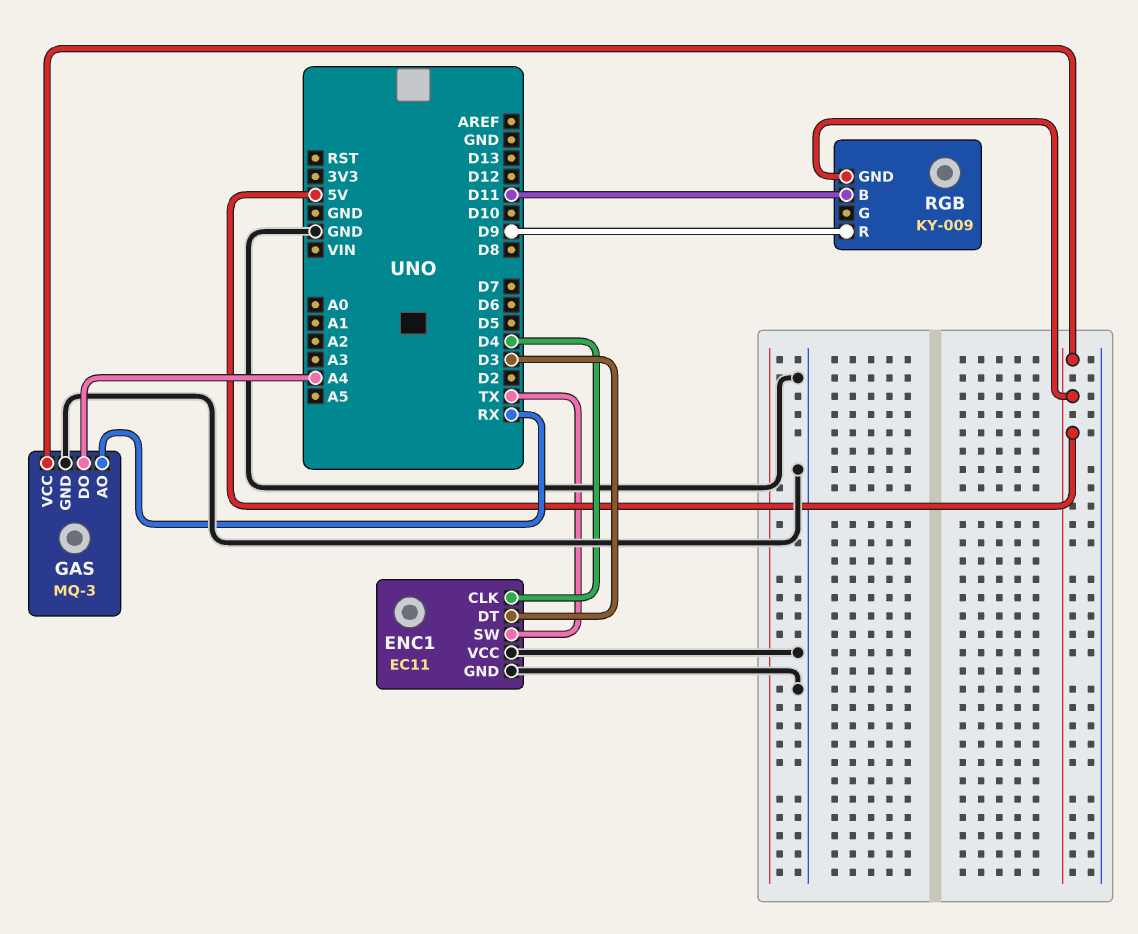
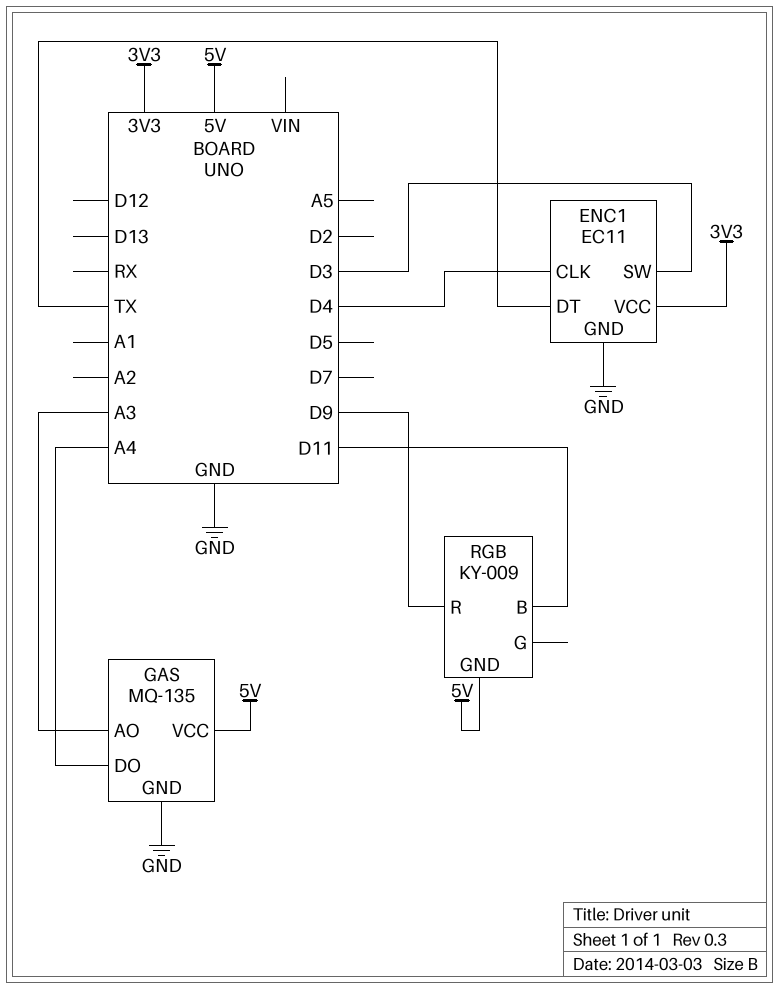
ENC1 pin DT: D3 -> TX
ENC1 pin SW: TX -> D3
ENC1 pin VCC: GND -> 3V3
GAS: MQ-3 -> MQ-135
GAS pin AO: RX -> A3

